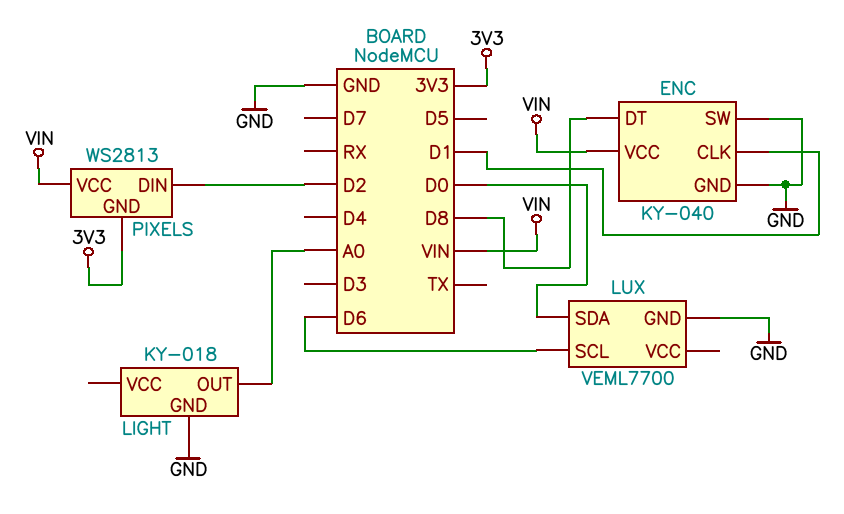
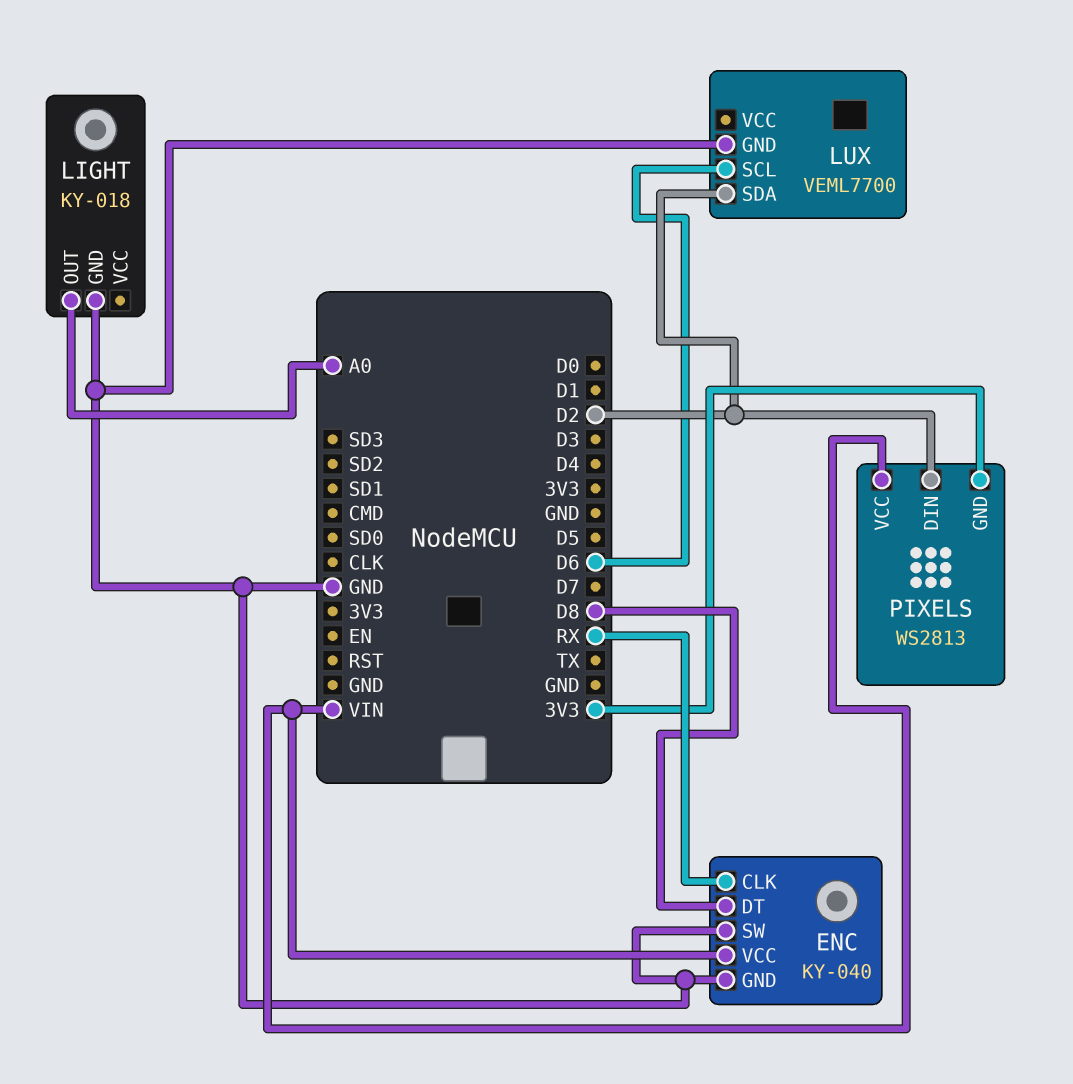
ENC pin CLK: D1 -> RX
LUX pin SDA: D0 -> D2

